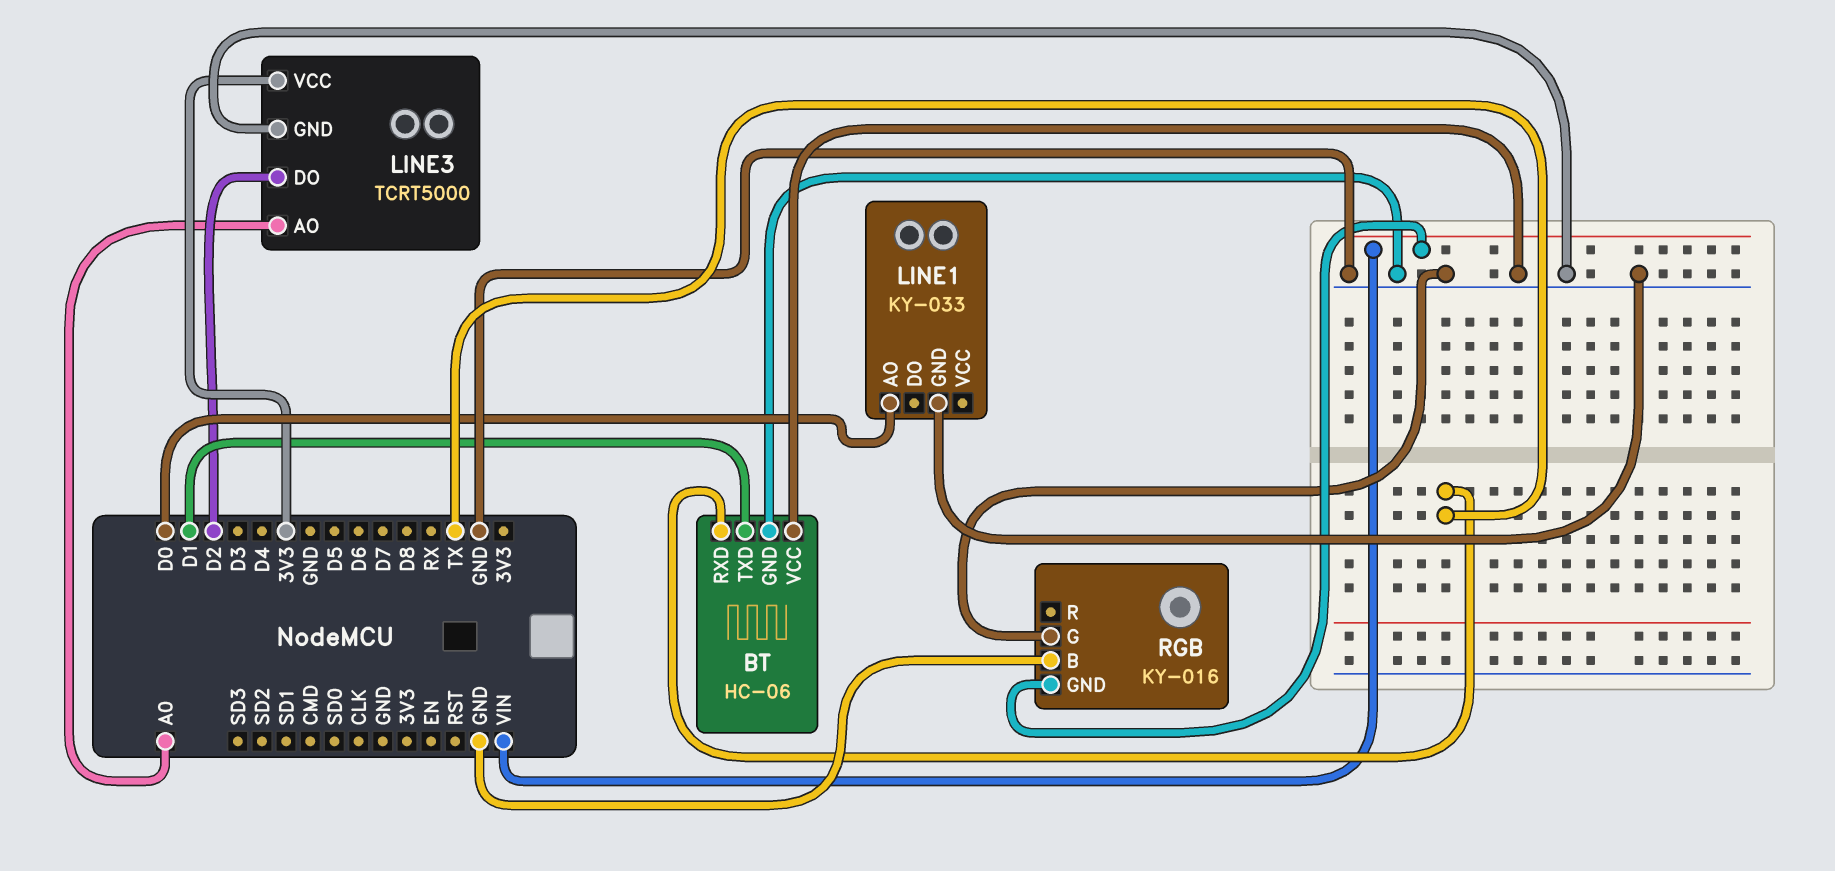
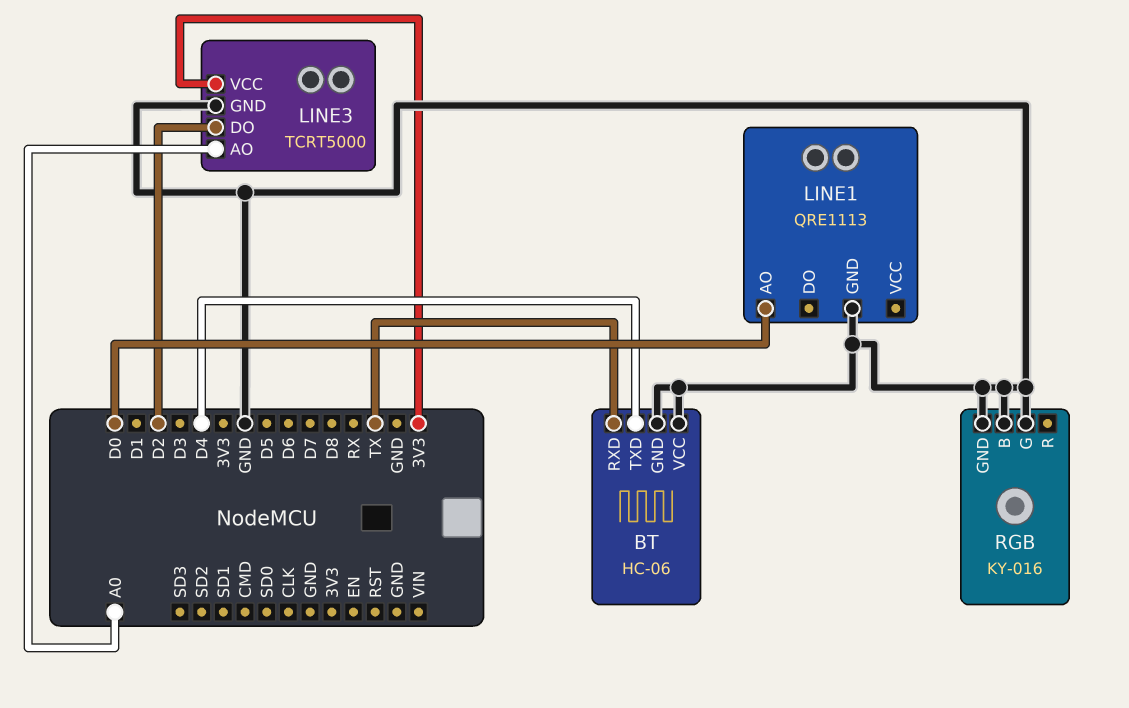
BT pin TXD: D1 -> D4
LINE1: KY-033 -> QRE1113
RGB pin GND: VIN -> GND

